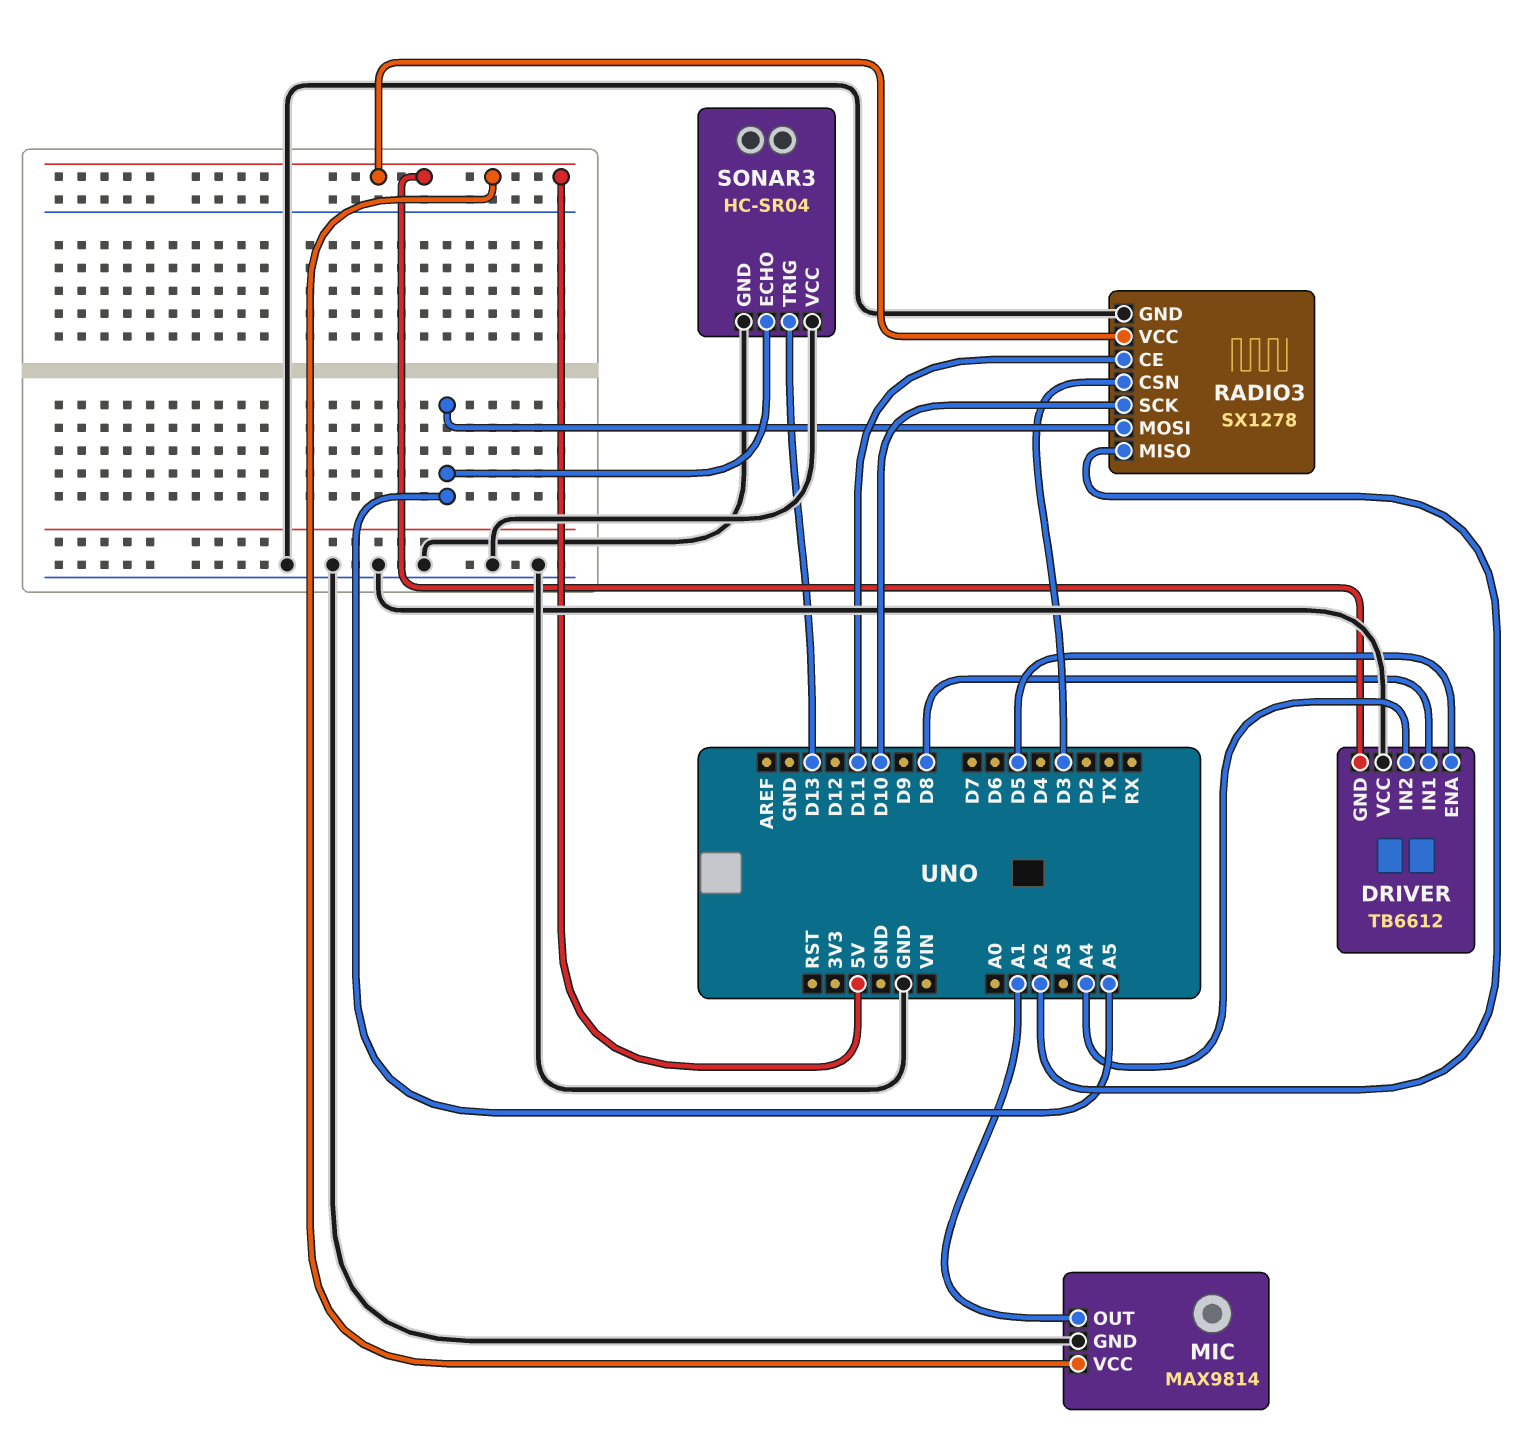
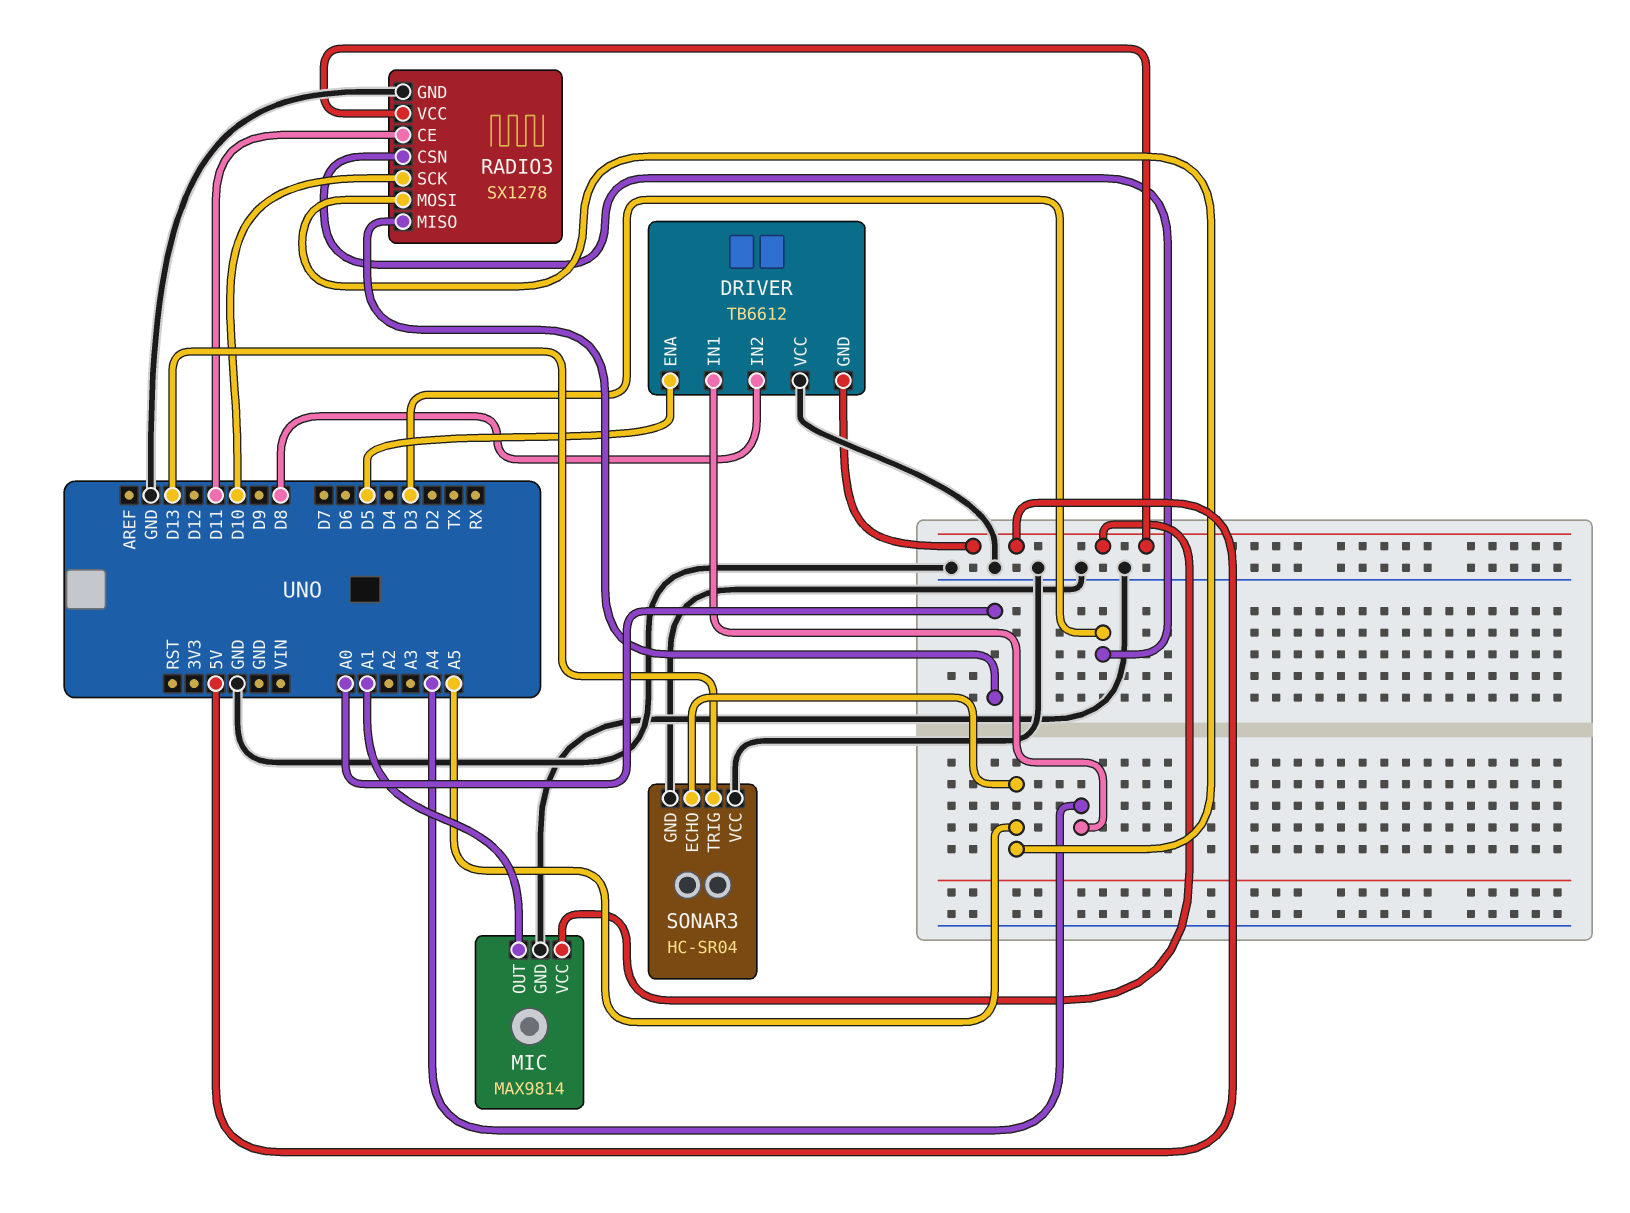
DRIVER pin IN1: D8 -> A4
DRIVER pin IN2: A4 -> D8
RADIO3 pin MISO: A2 -> A0

